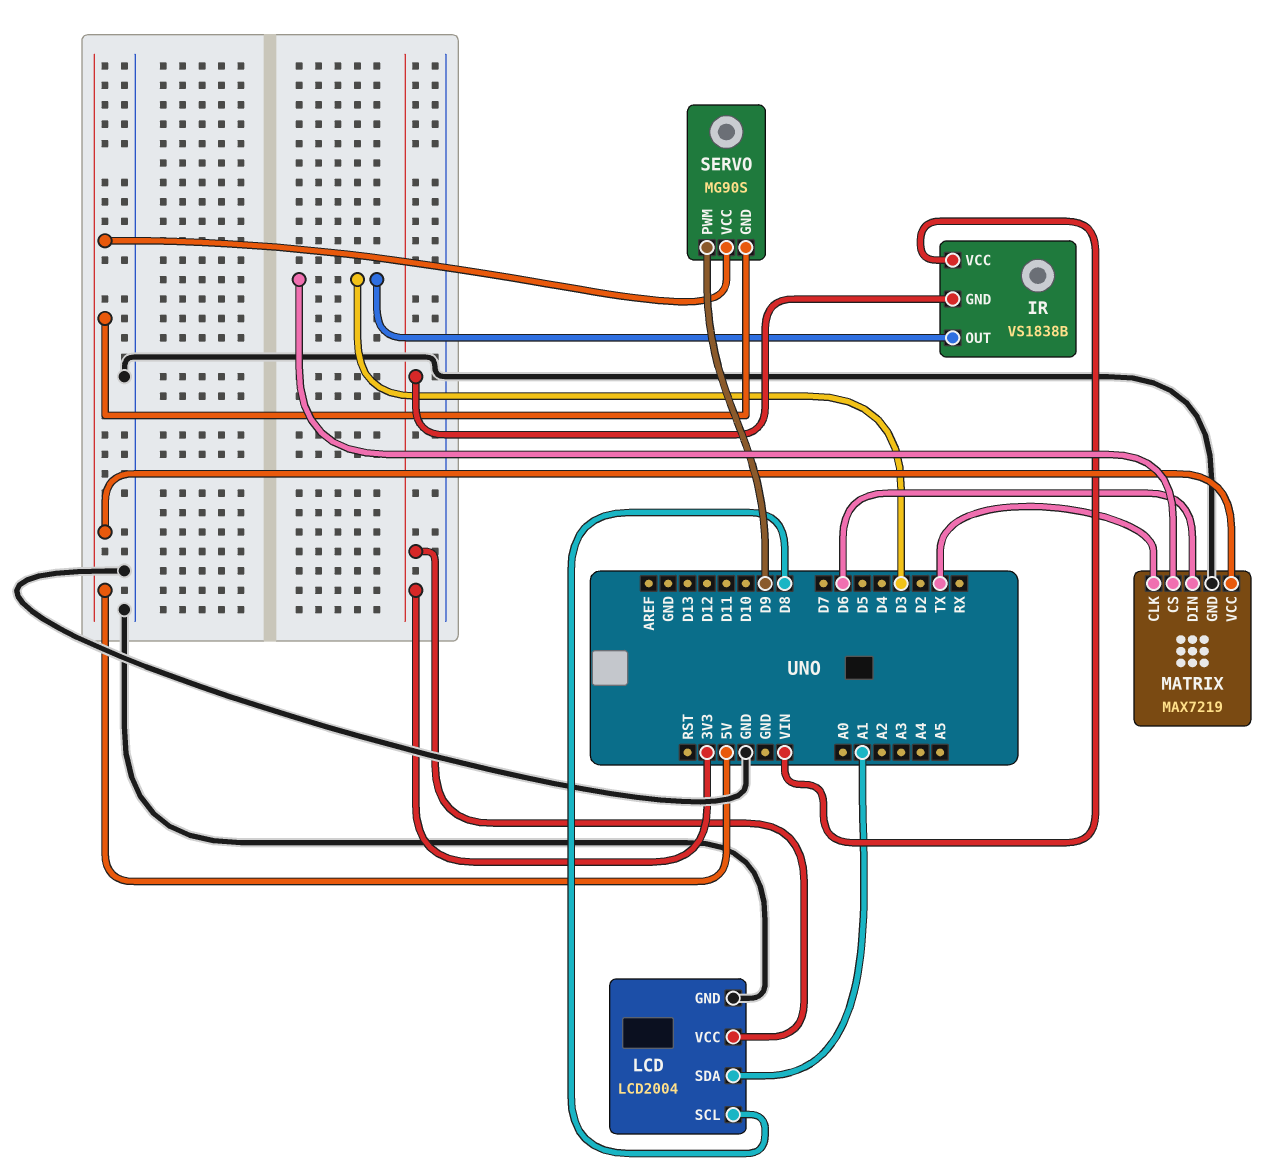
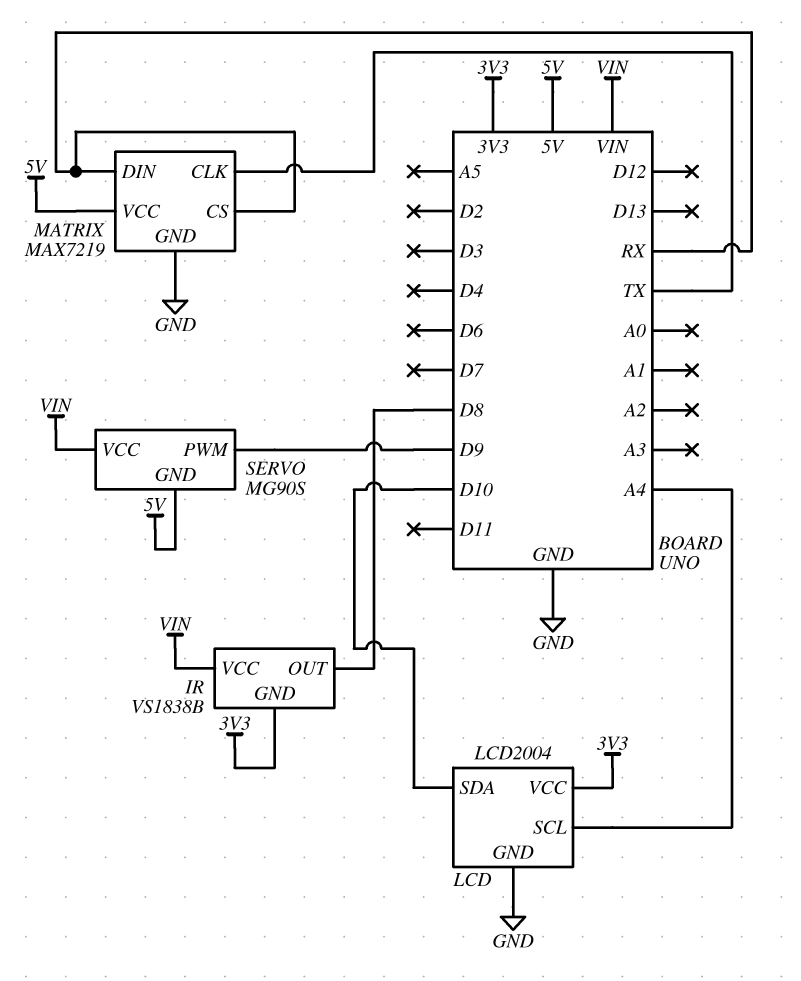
IR pin OUT: D3 -> D8
LCD pin SCL: D8 -> A4
LCD pin SDA: A1 -> D10
MATRIX pin CS: D3 -> RX
MATRIX pin DIN: D6 -> RX
SERVO pin VCC: 5V -> VIN

